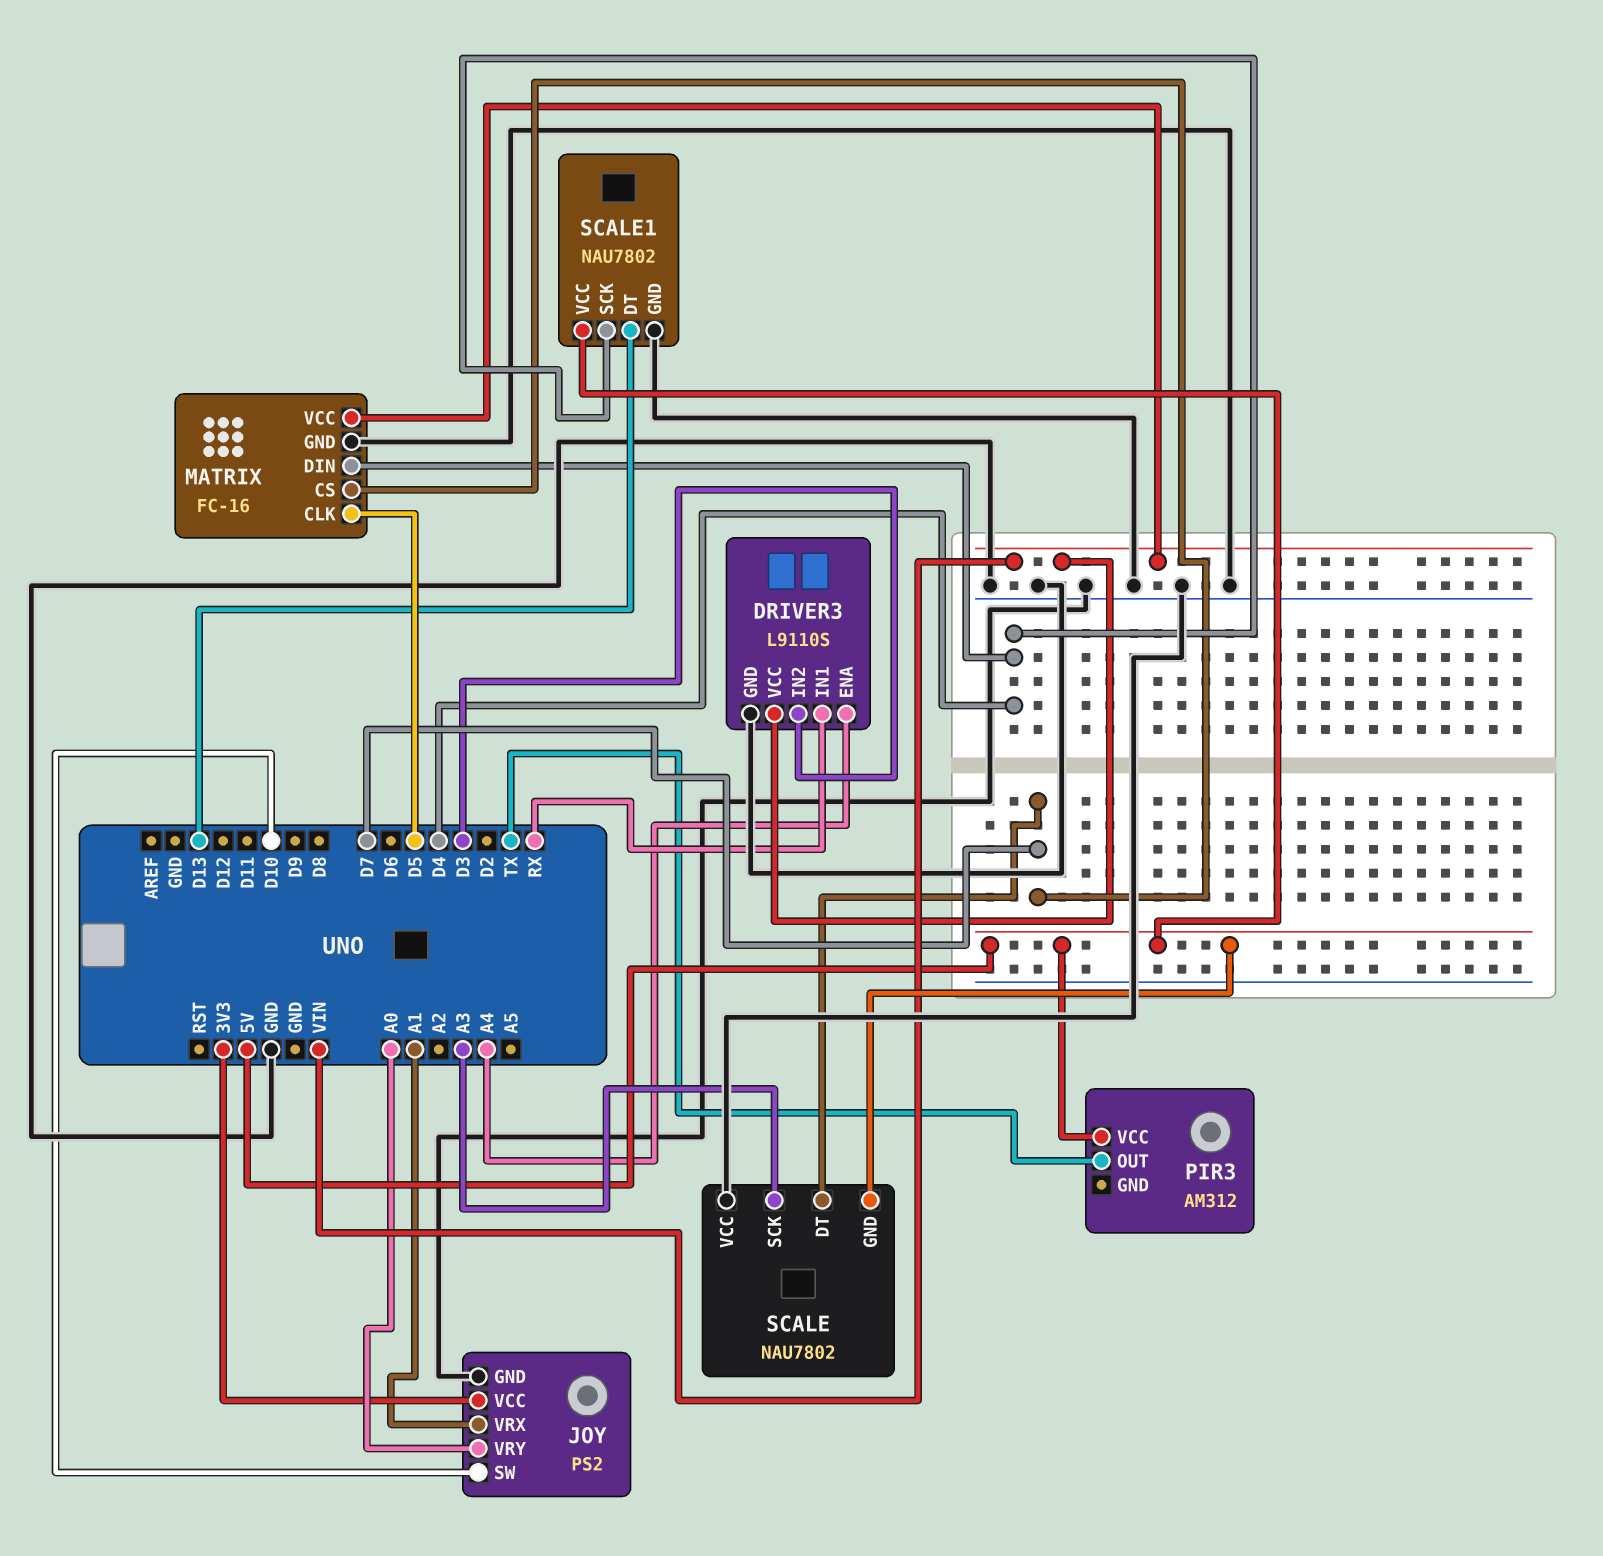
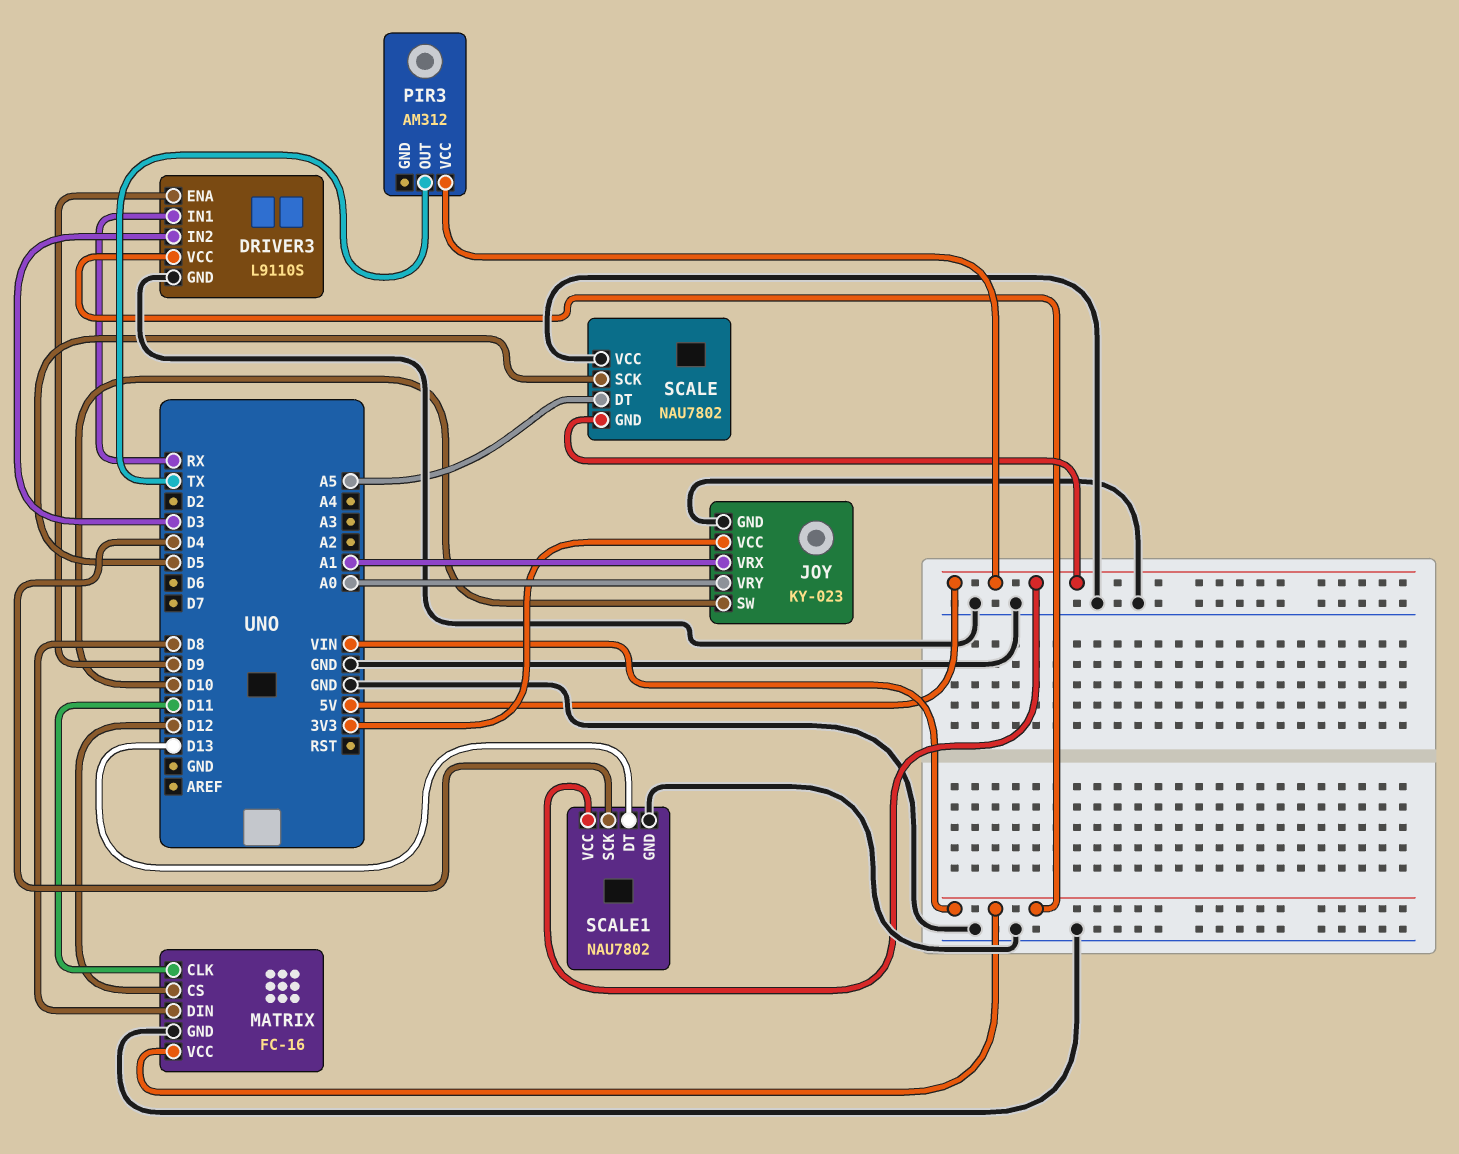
DRIVER3 pin ENA: A4 -> D9
JOY: PS2 -> KY-023
MATRIX pin CLK: D5 -> D11
MATRIX pin CS: D7 -> D12
MATRIX pin DIN: D4 -> D8
SCALE pin DT: D7 -> A5
SCALE pin SCK: A3 -> D5

